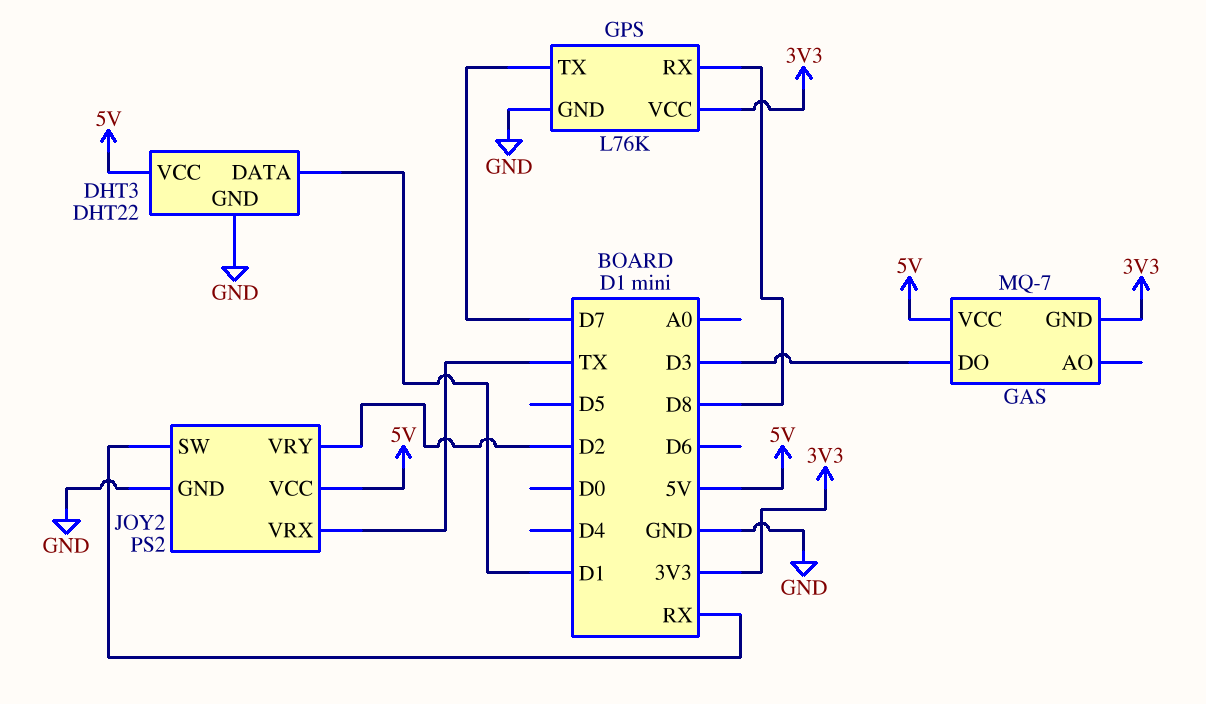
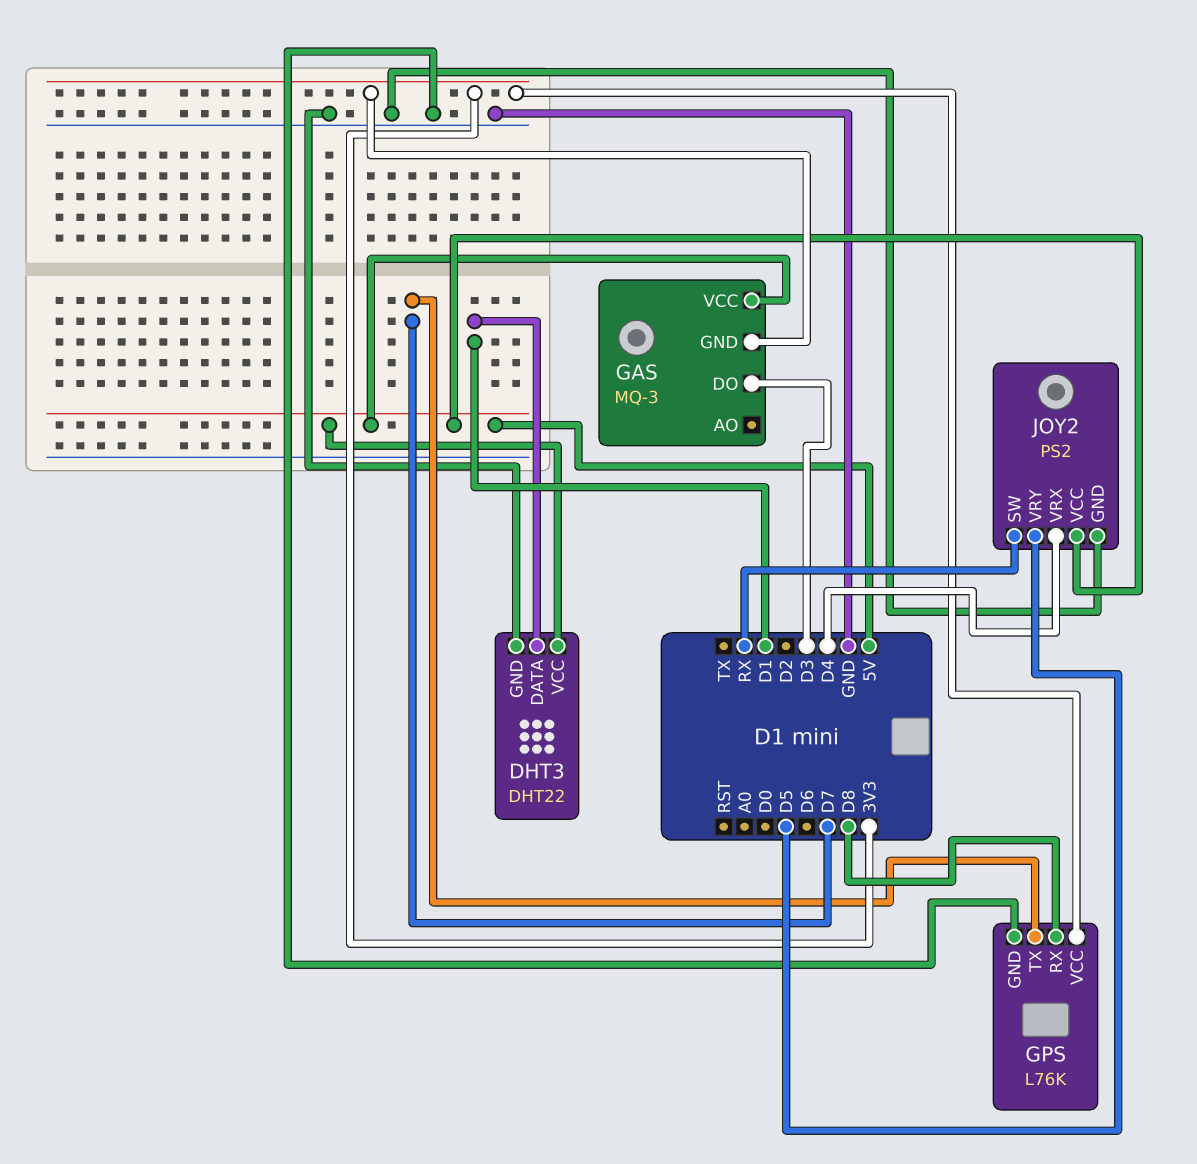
GAS: MQ-7 -> MQ-3
JOY2 pin VRX: TX -> D4
JOY2 pin VRY: D2 -> D5

